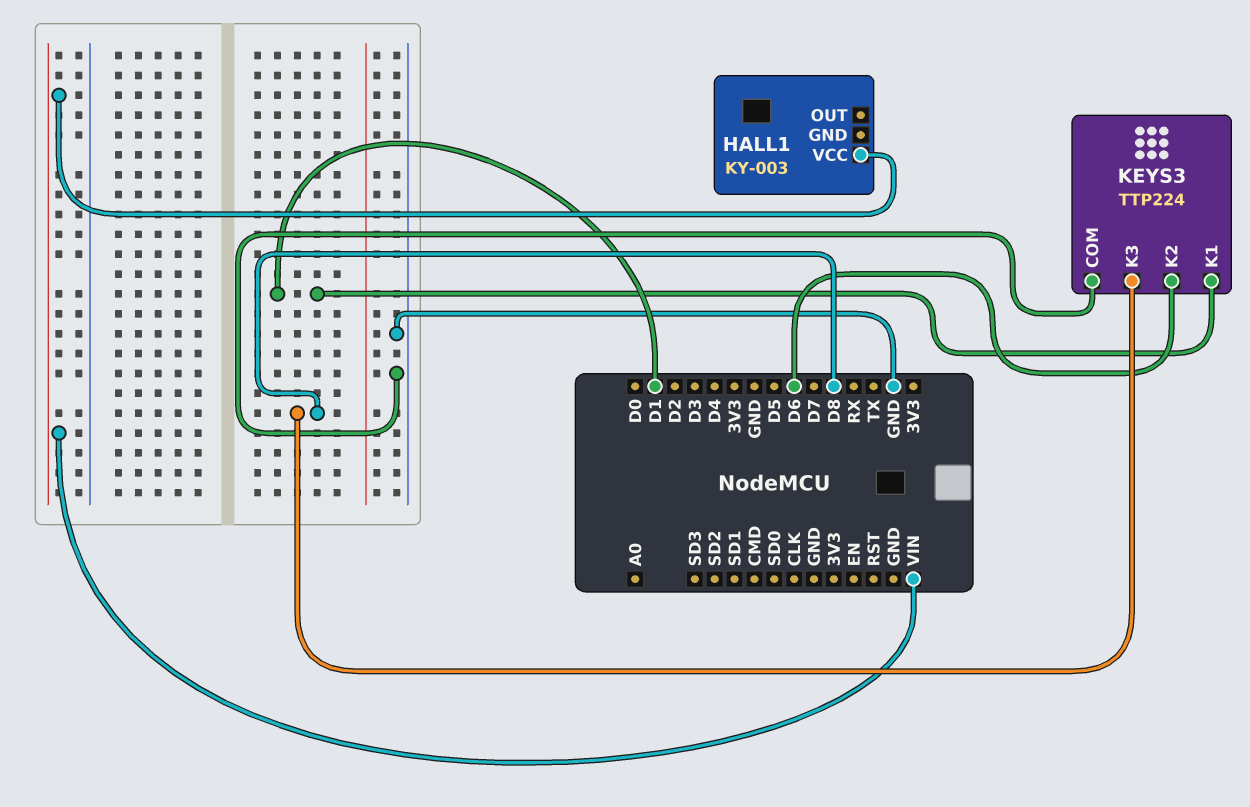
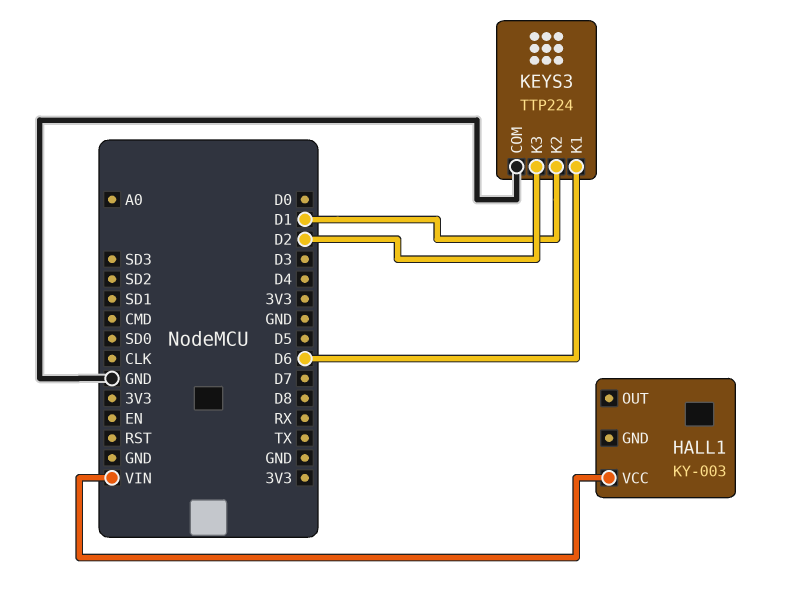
KEYS3 pin K1: D1 -> D6
KEYS3 pin K2: D6 -> D1
KEYS3 pin K3: D8 -> D2

